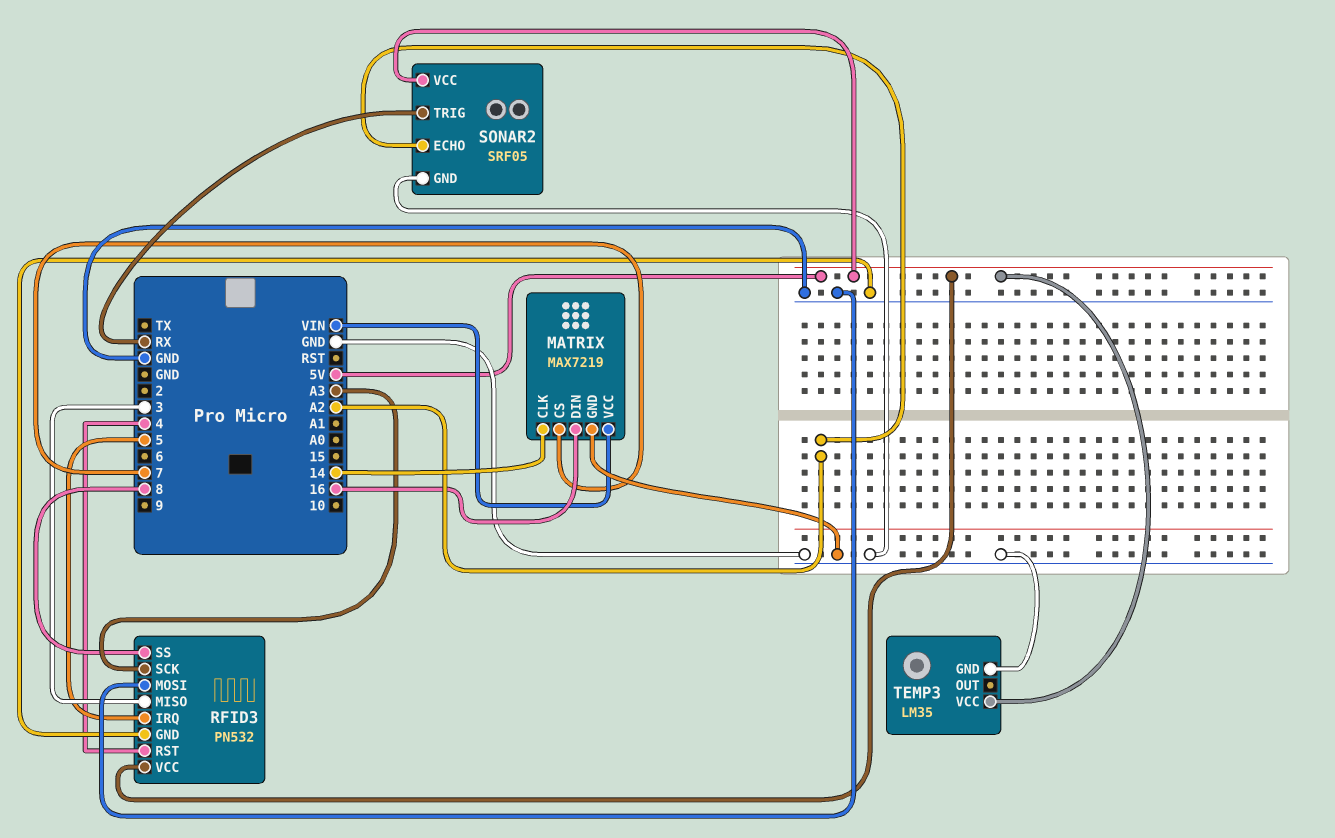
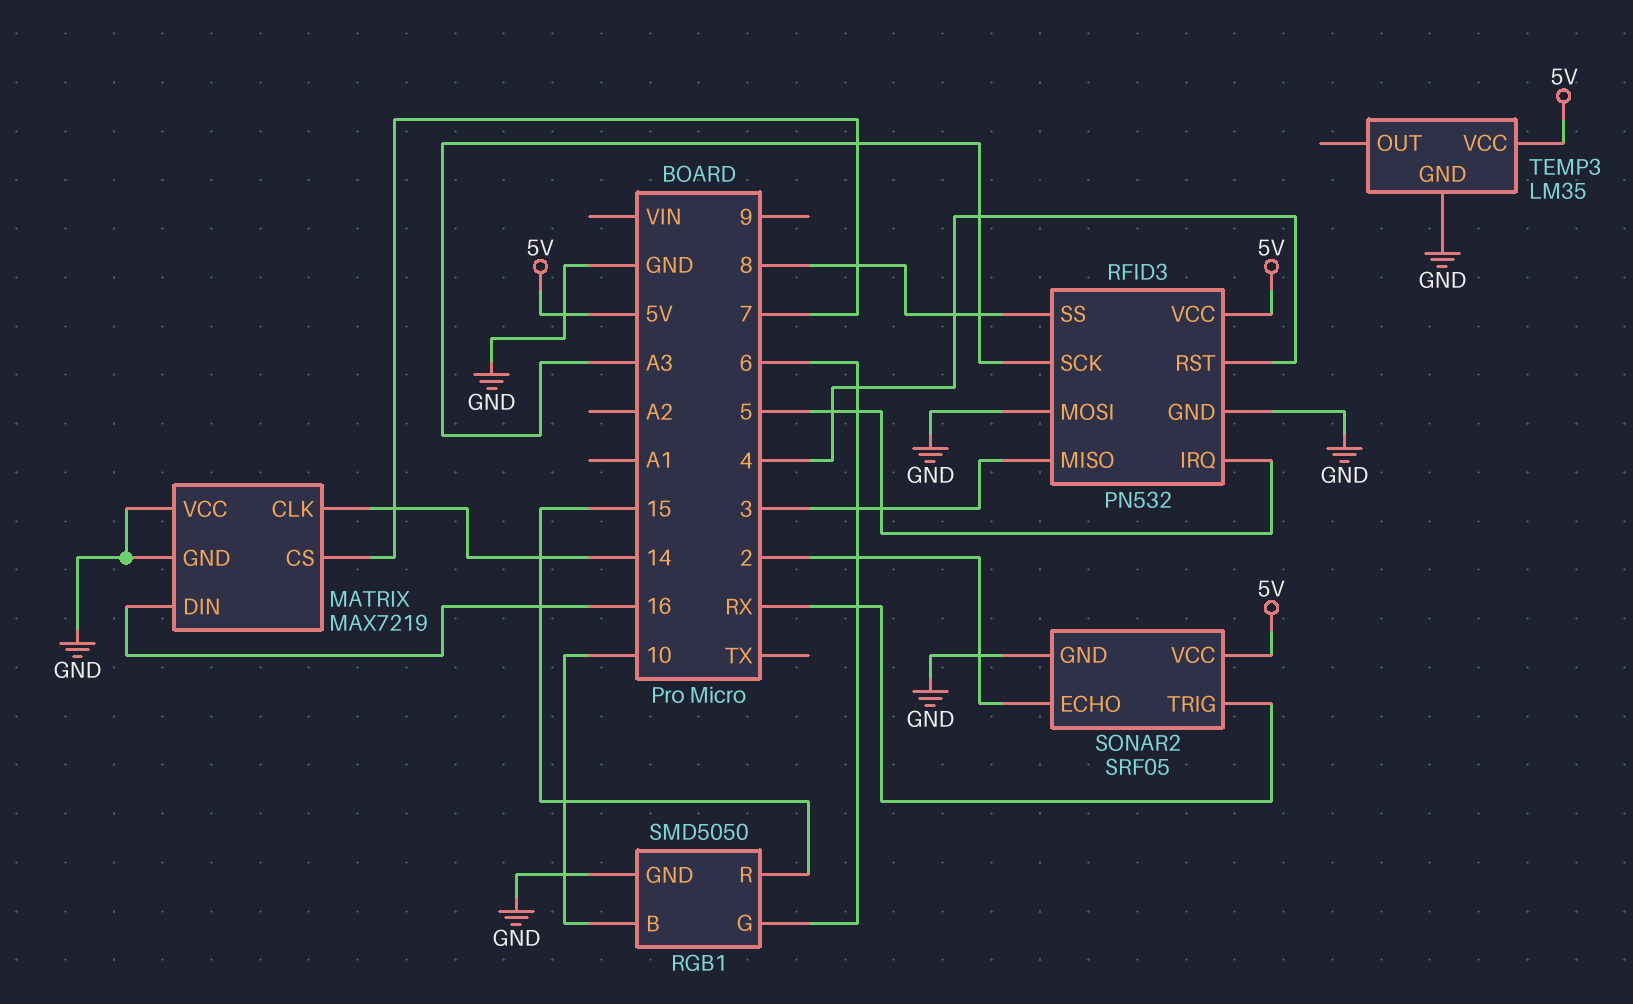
MATRIX pin VCC: VIN -> GND
RGB1: none -> SMD5050
RGB1 pin B: none -> 10
RGB1 pin G: none -> 6
RGB1 pin GND: none -> GND
RGB1 pin R: none -> 15
SONAR2 pin ECHO: A2 -> 2

